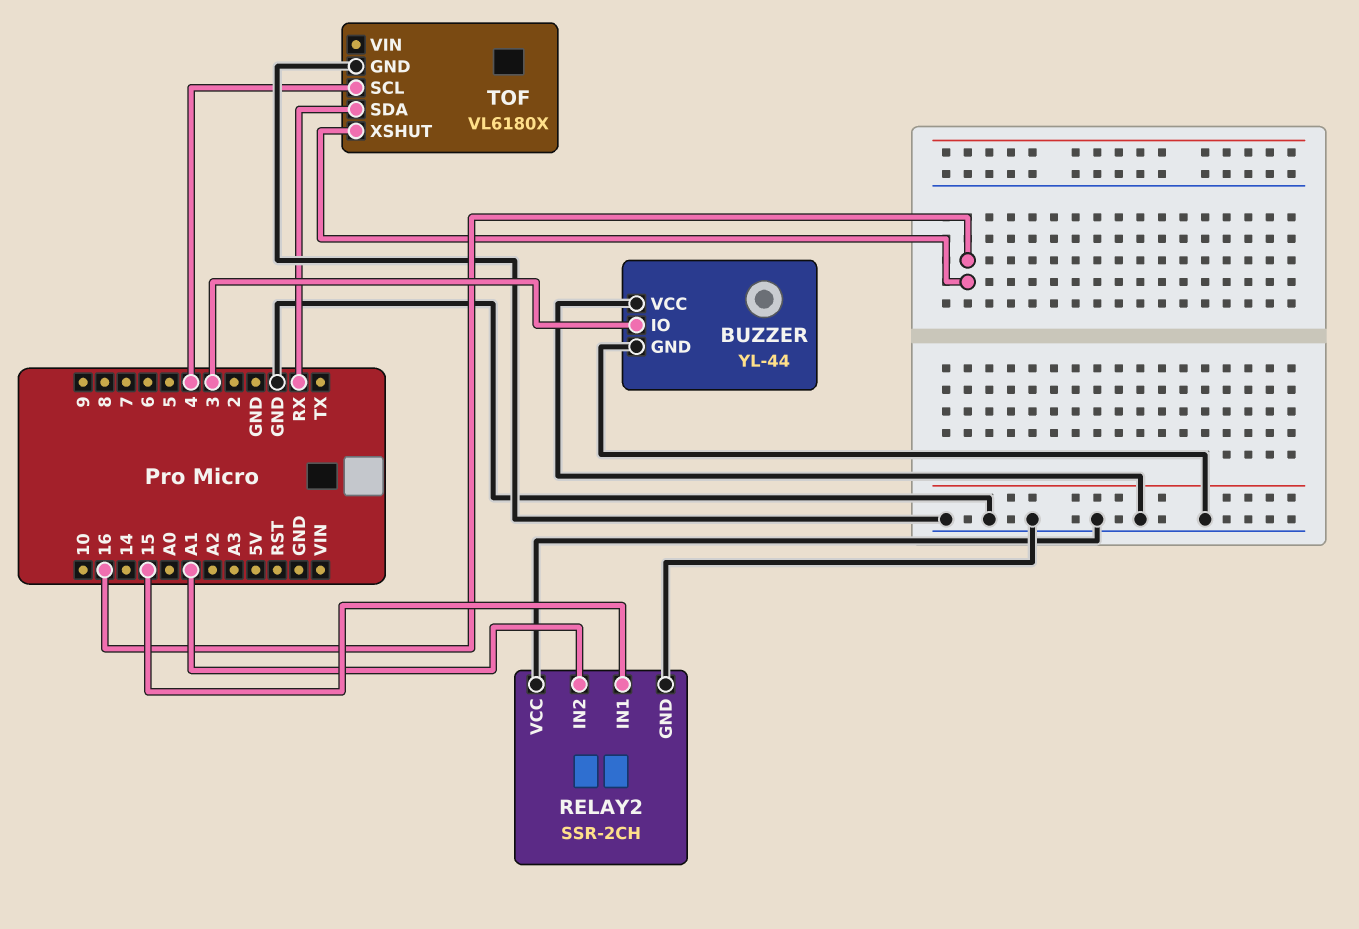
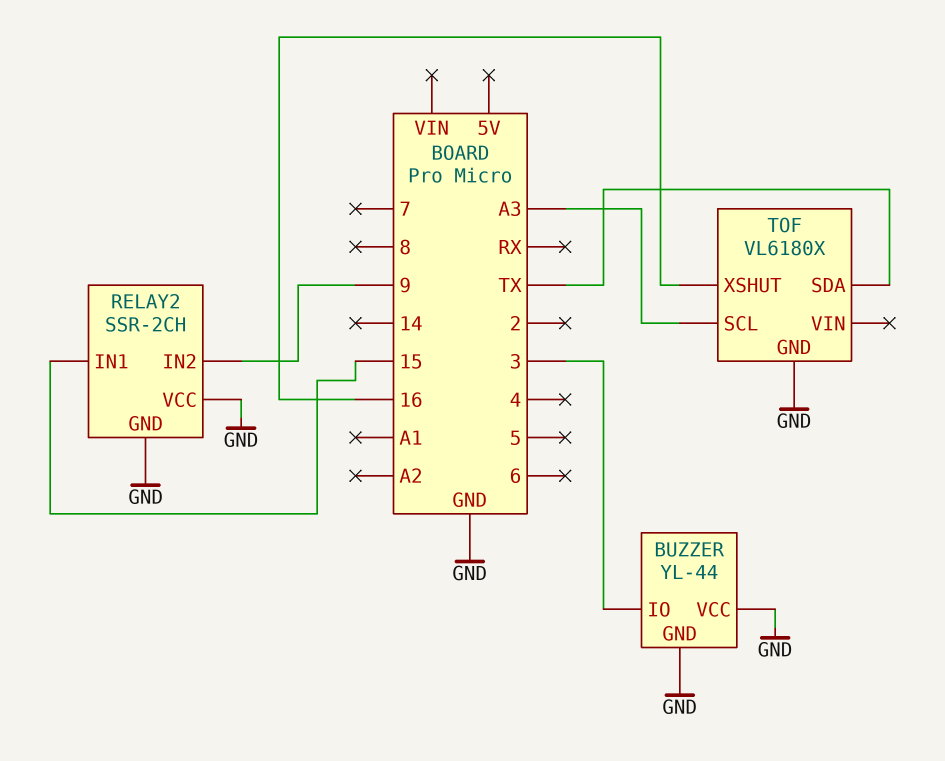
RELAY2 pin IN2: A1 -> 9
TOF pin SCL: 4 -> A3
TOF pin SDA: RX -> TX

